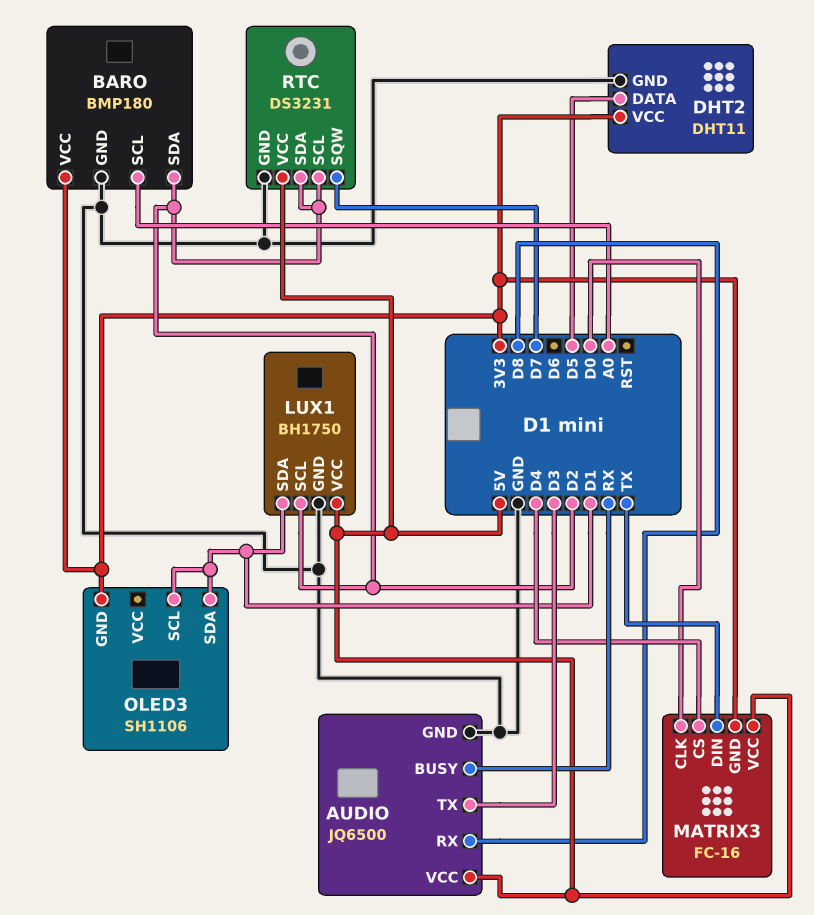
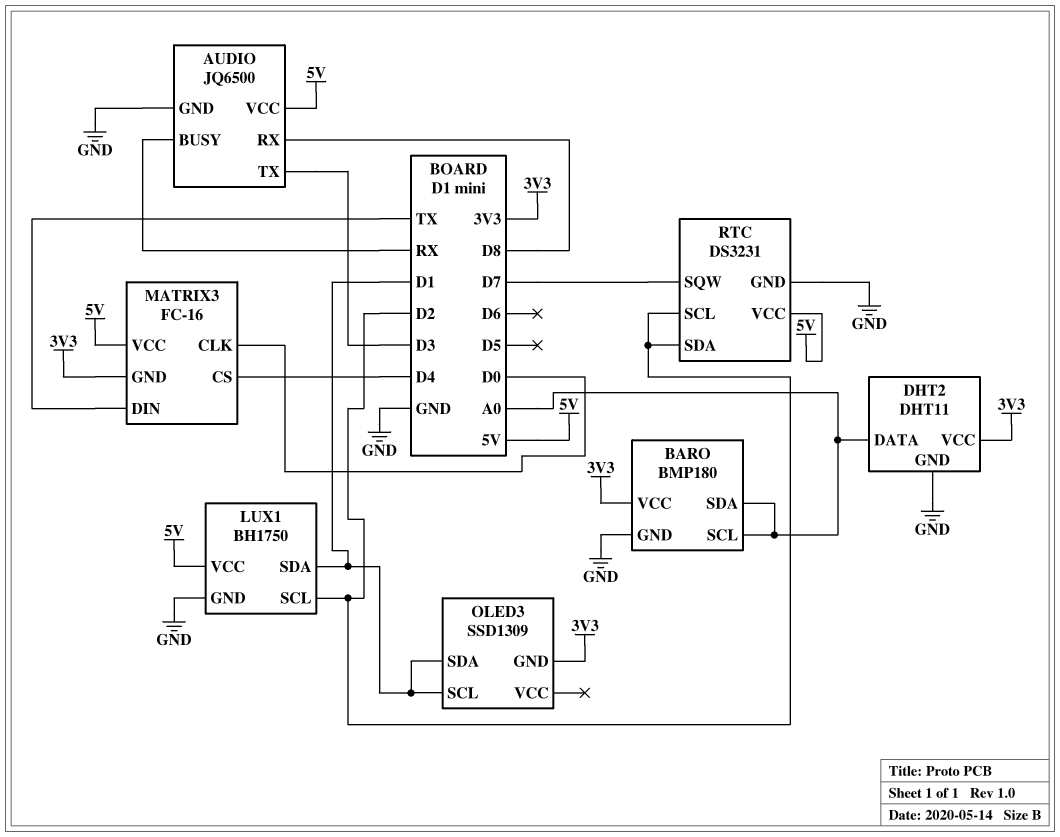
BARO pin SDA: D2 -> A0
DHT2 pin DATA: D5 -> A0
OLED3: SH1106 -> SSD1309

